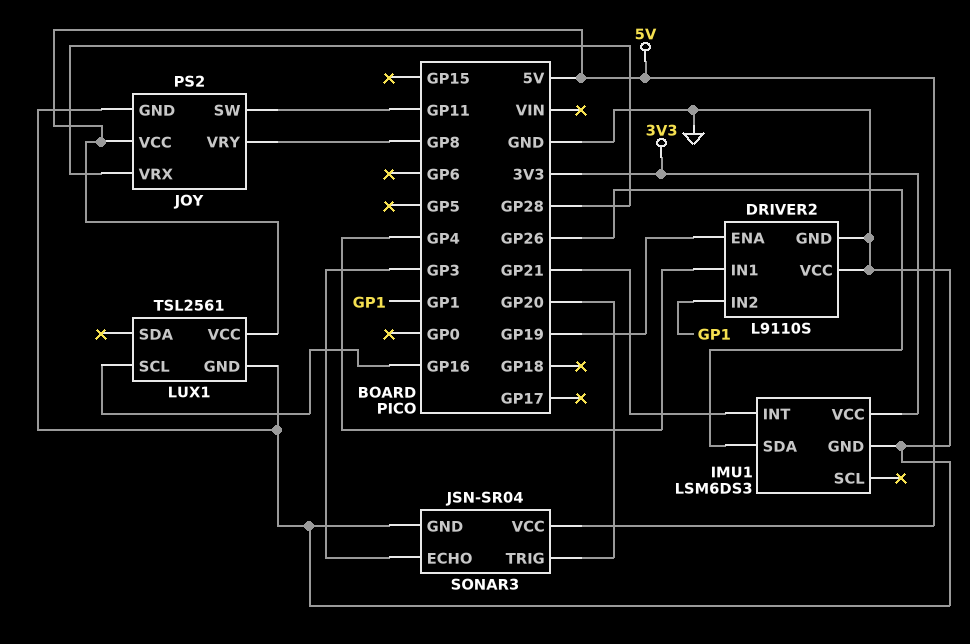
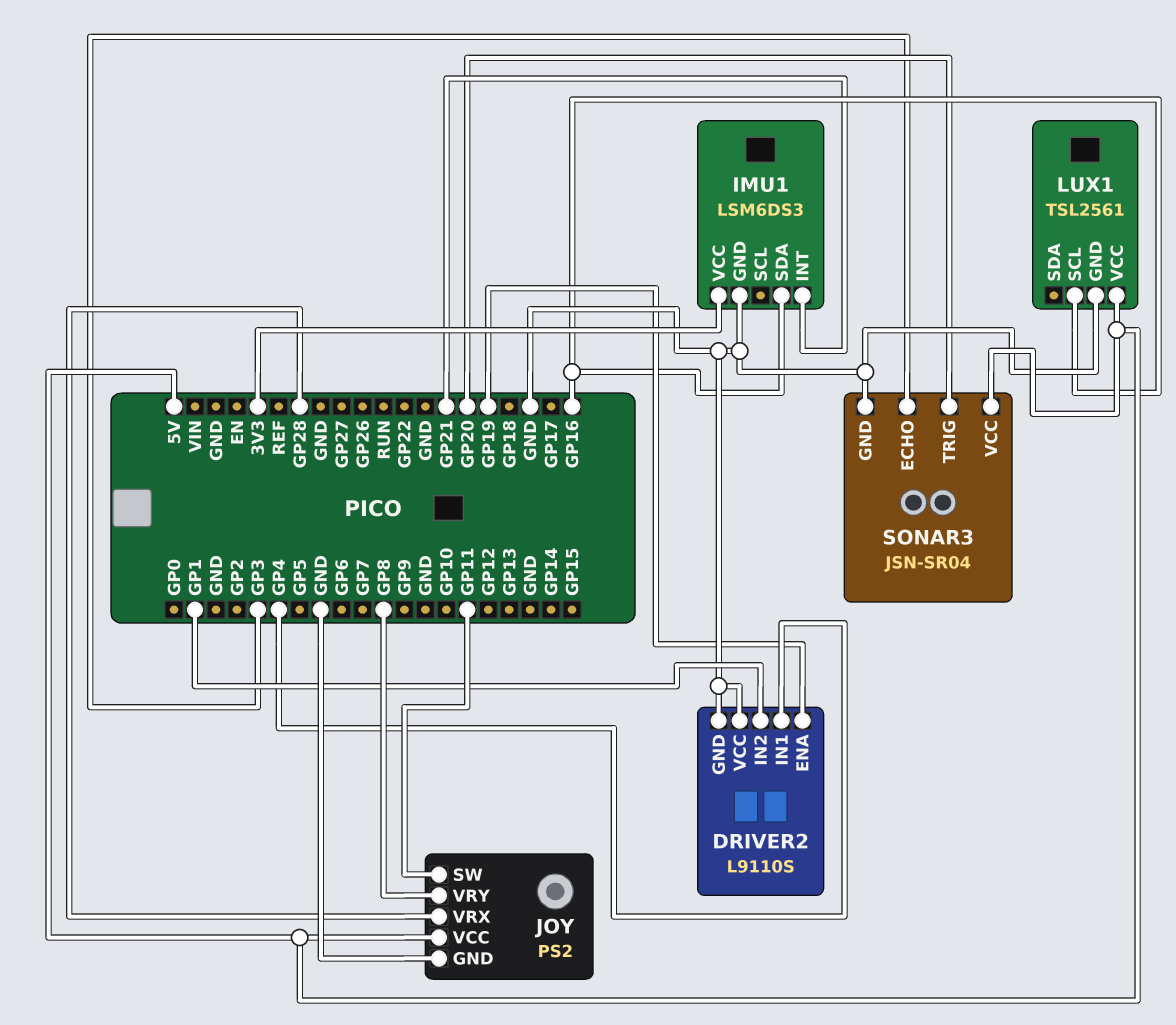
IMU1 pin SDA: GP26 -> GP16

